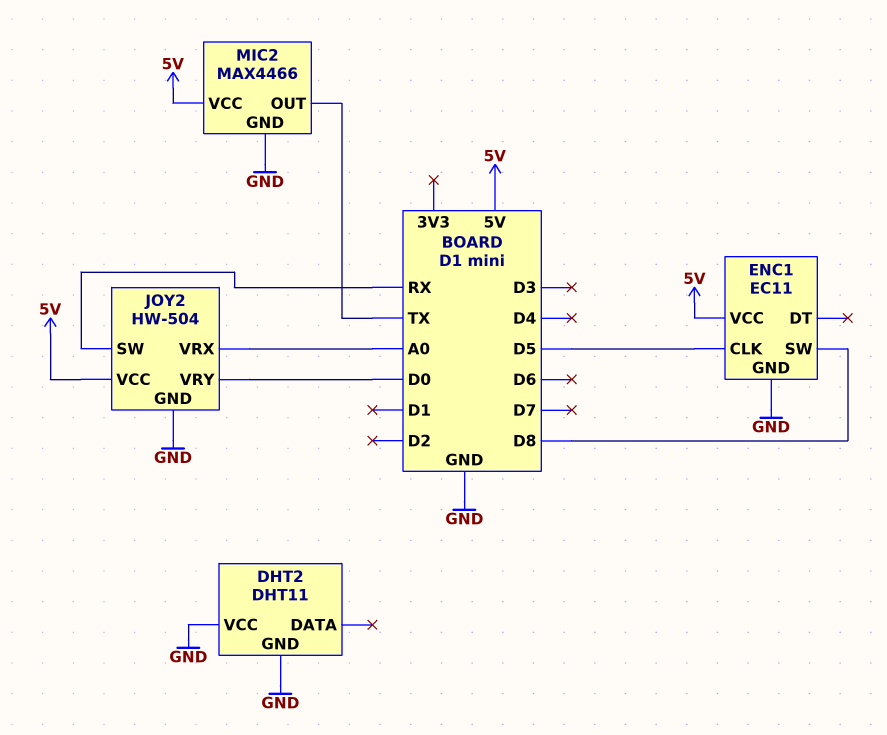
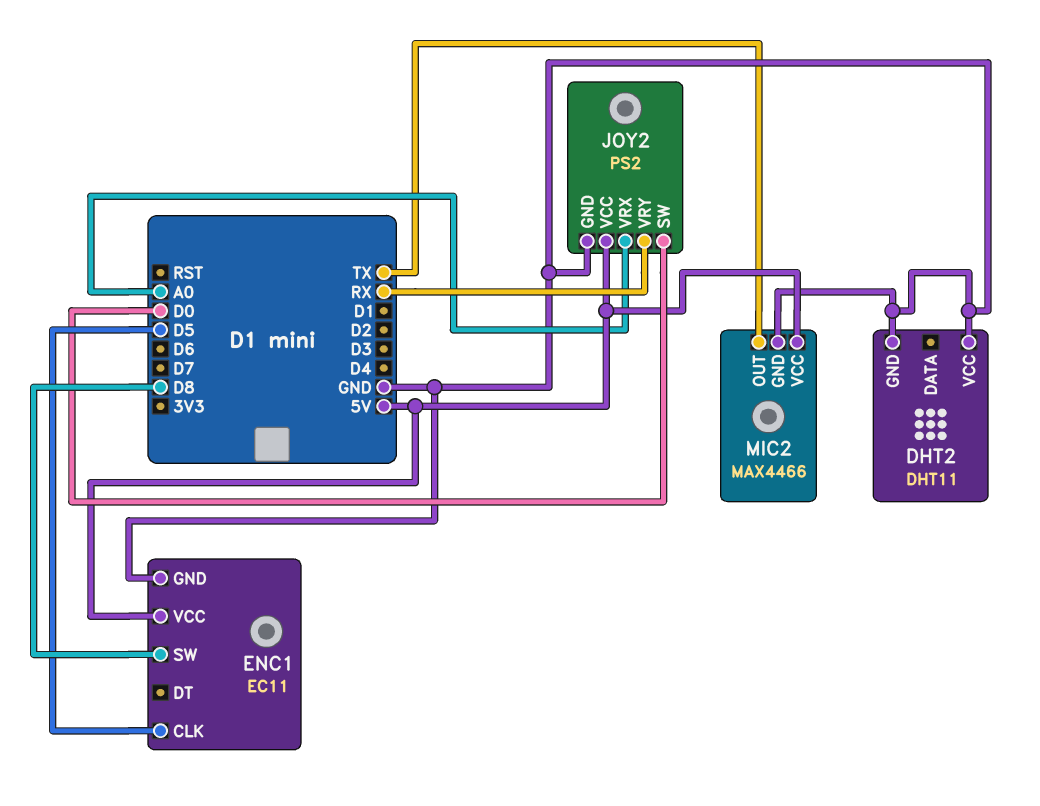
JOY2: HW-504 -> PS2
JOY2 pin SW: RX -> D0
JOY2 pin VRY: D0 -> RX

